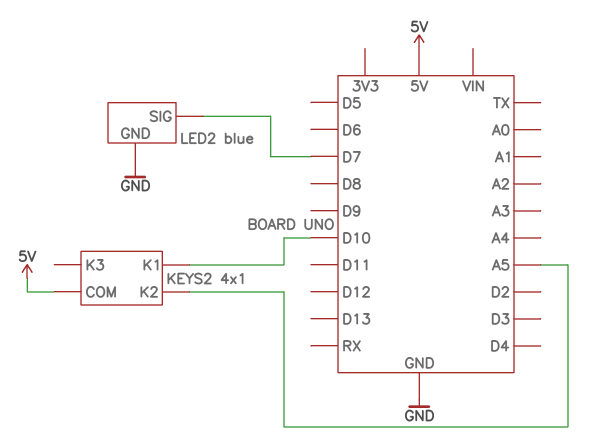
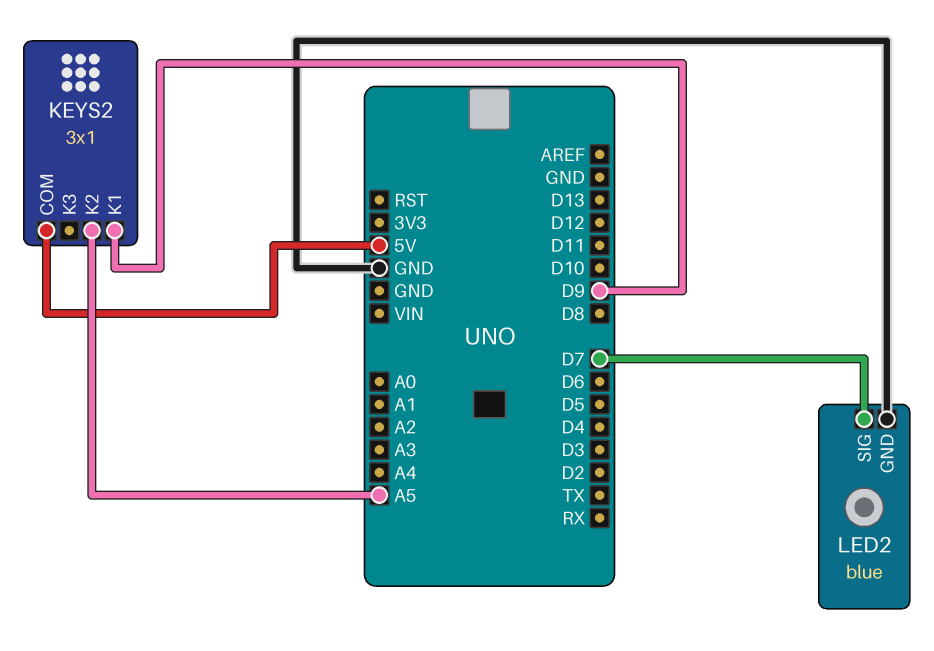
KEYS2: 4x1 -> 3x1
KEYS2 pin K1: D10 -> D9

